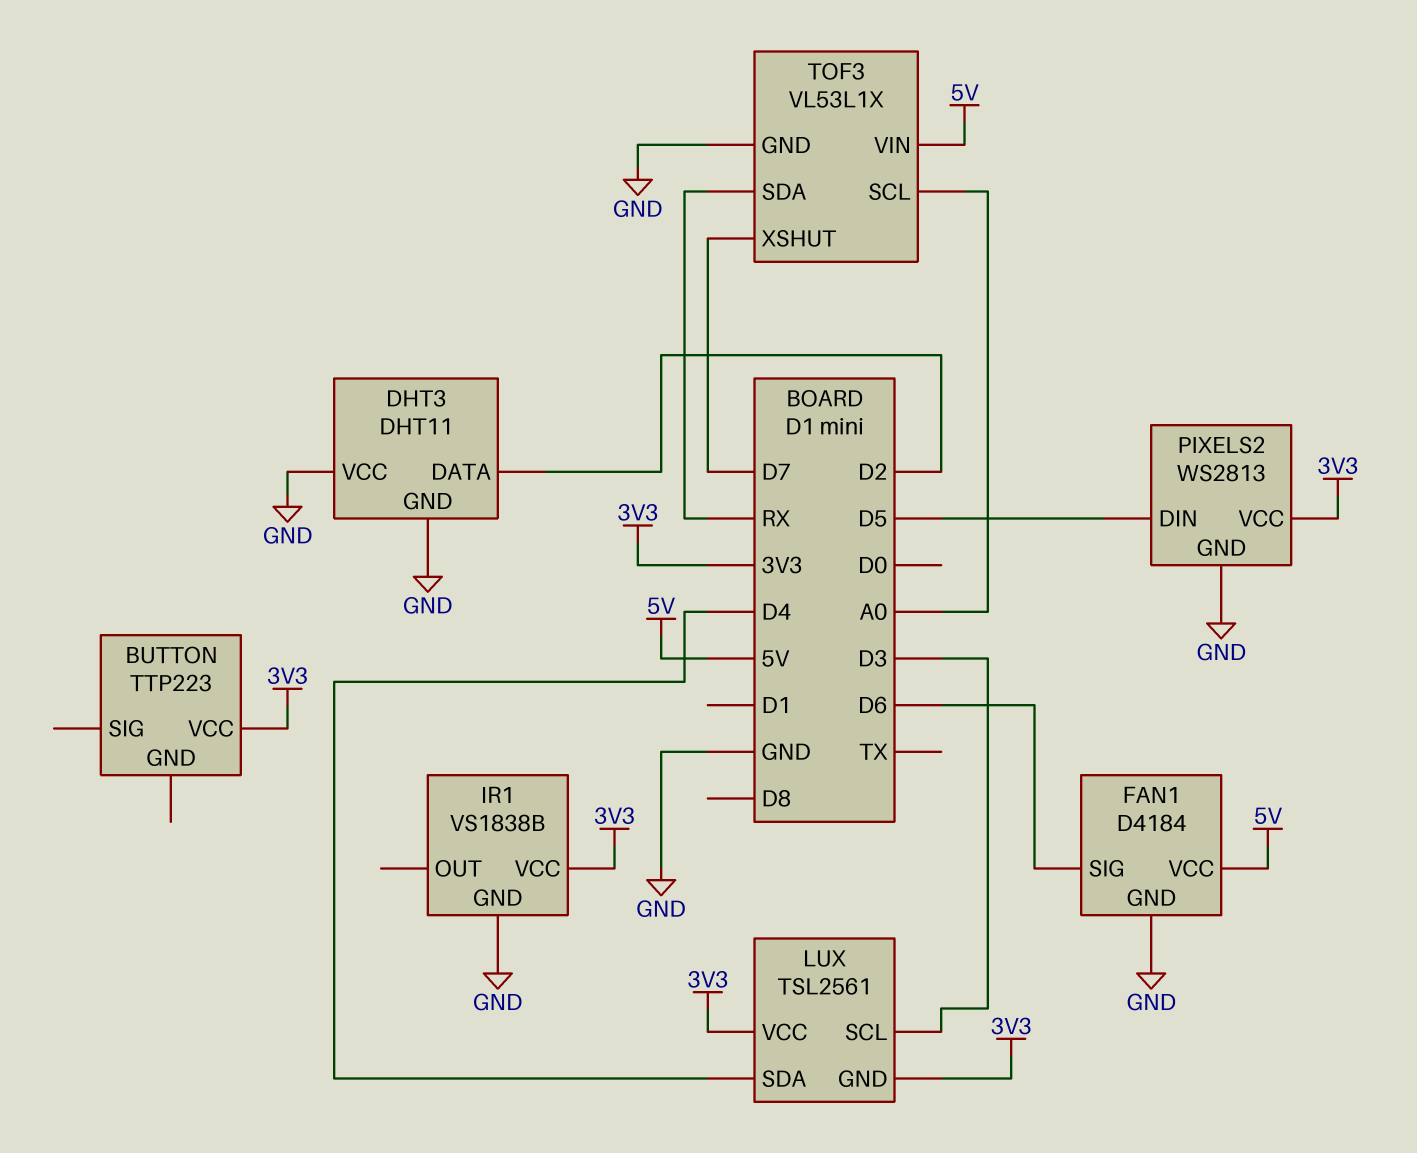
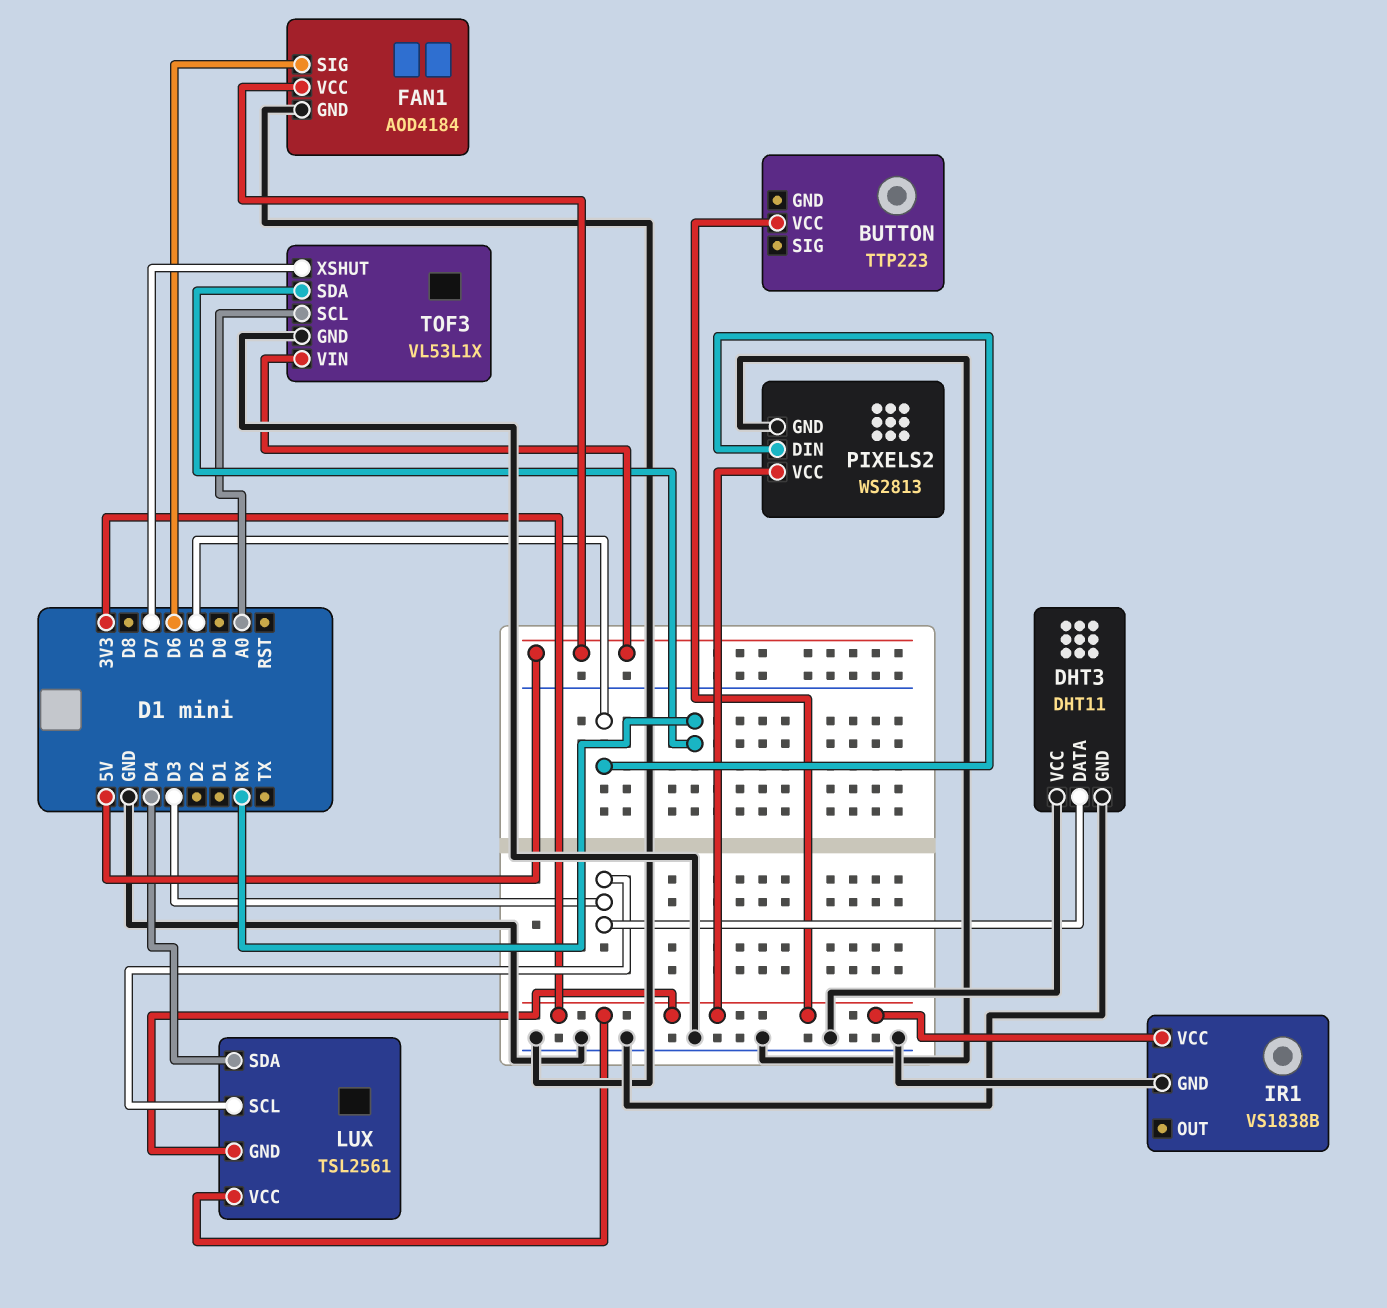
DHT3 pin DATA: D2 -> D3
FAN1: D4184 -> AOD4184

